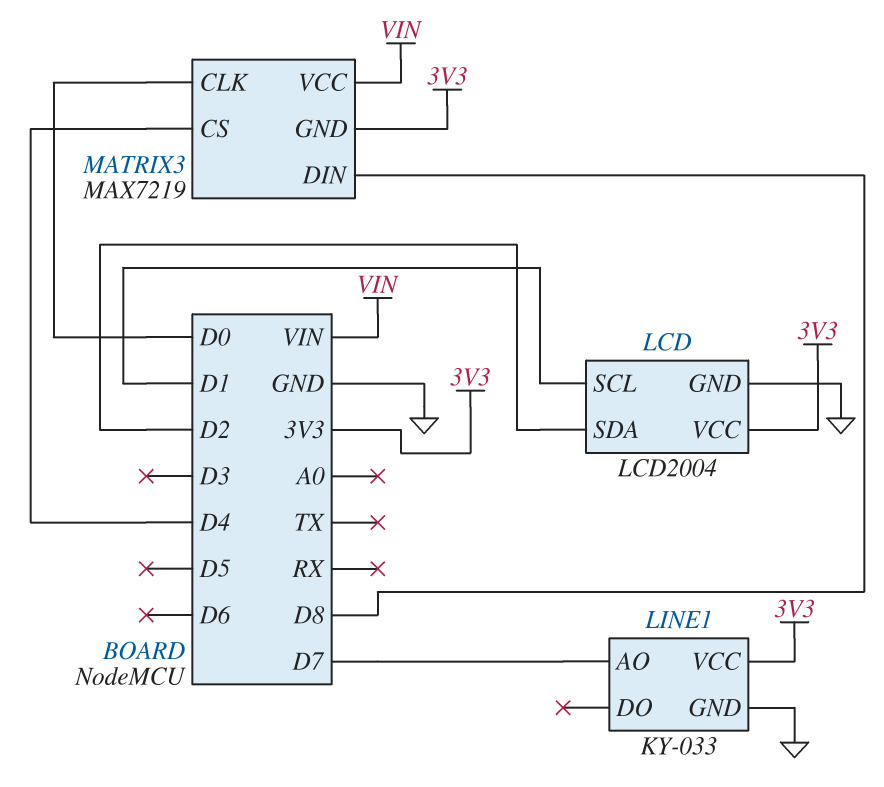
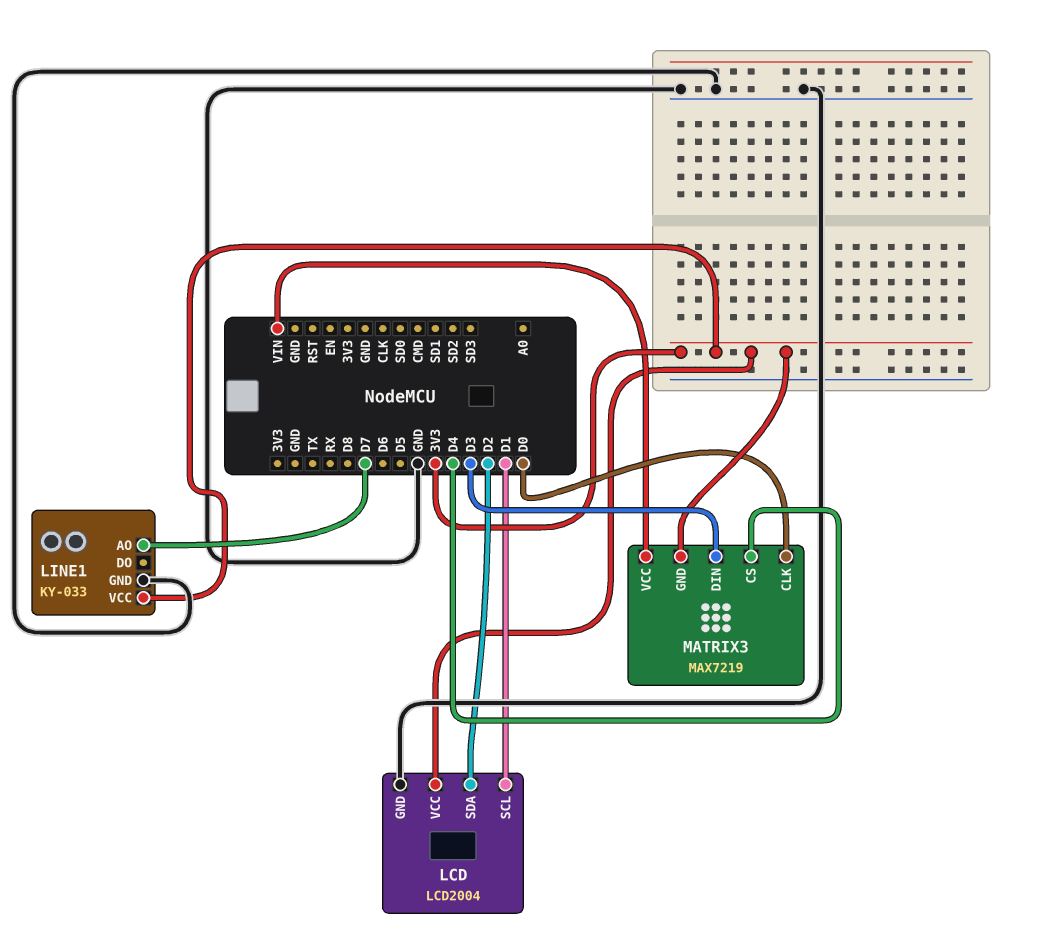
MATRIX3 pin DIN: D8 -> D3

